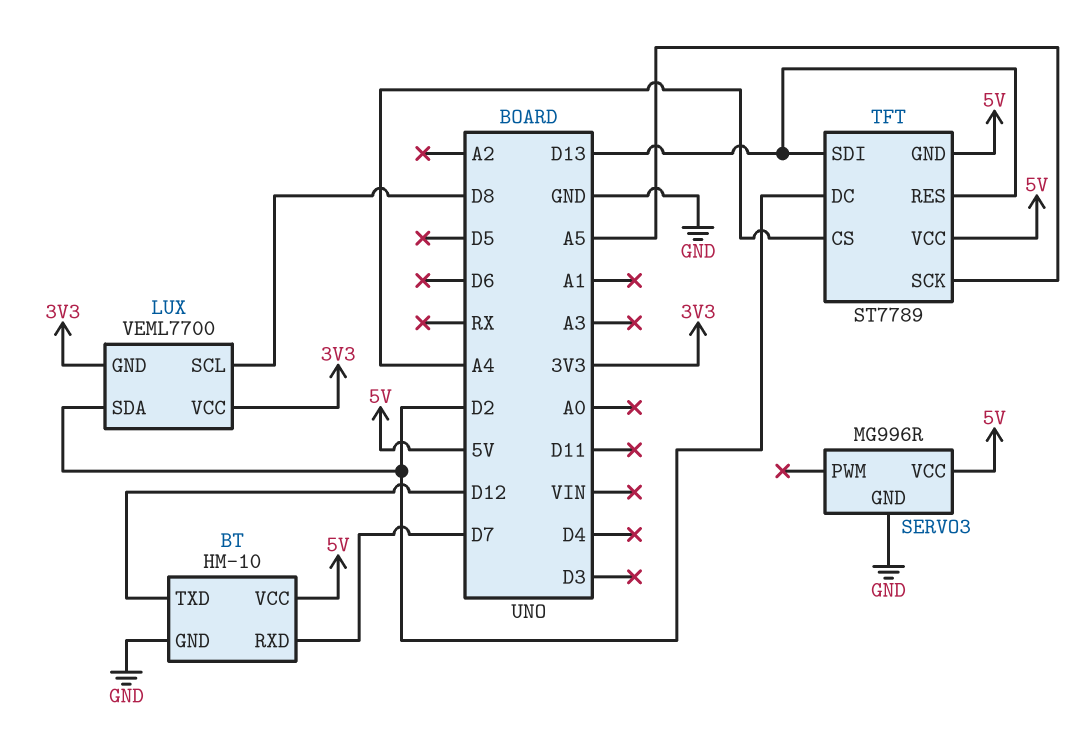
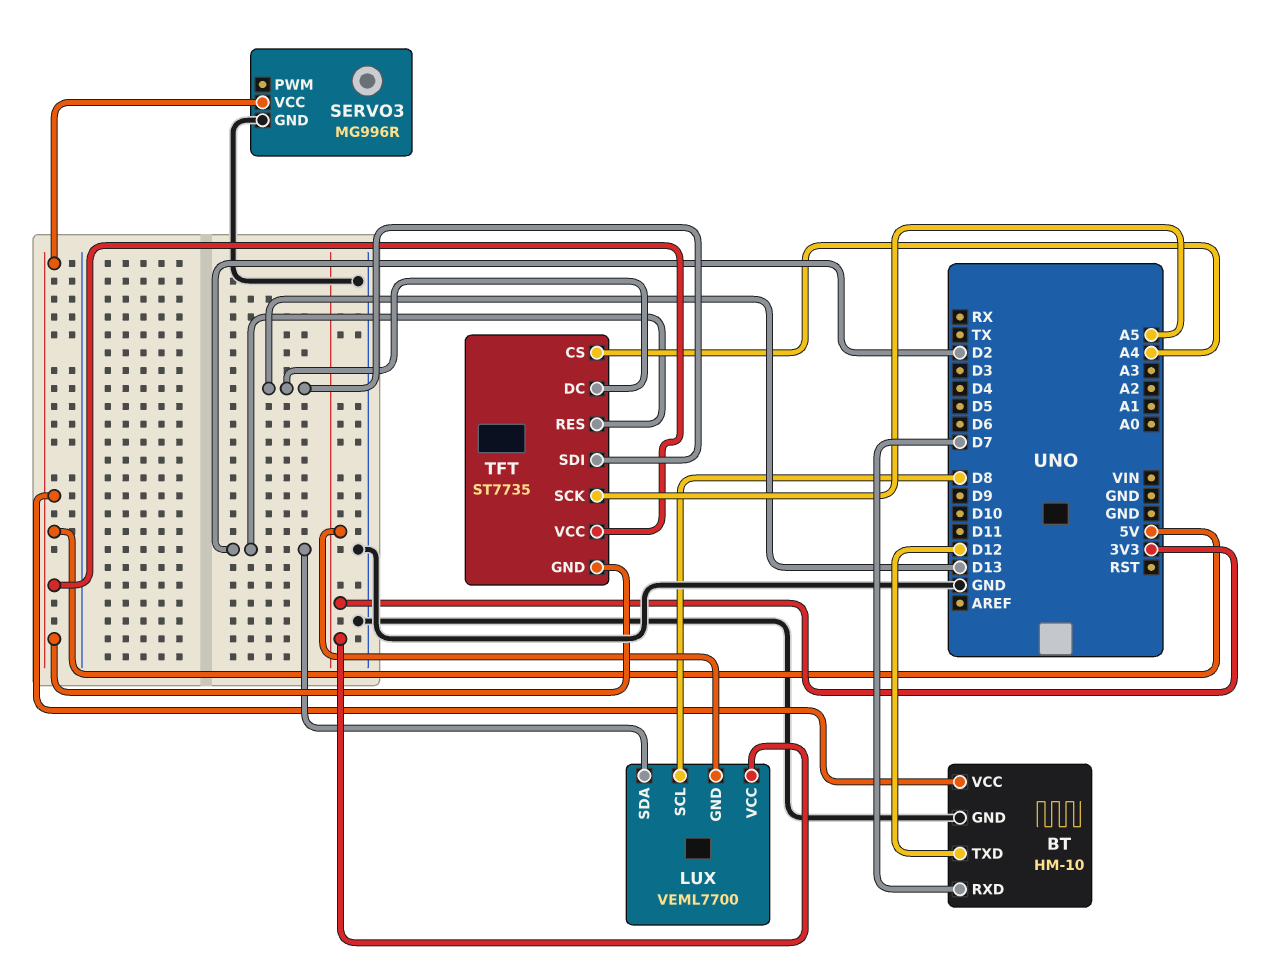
TFT: ST7789 -> ST7735
TFT pin DC: D2 -> D13
TFT pin RES: D13 -> D2

